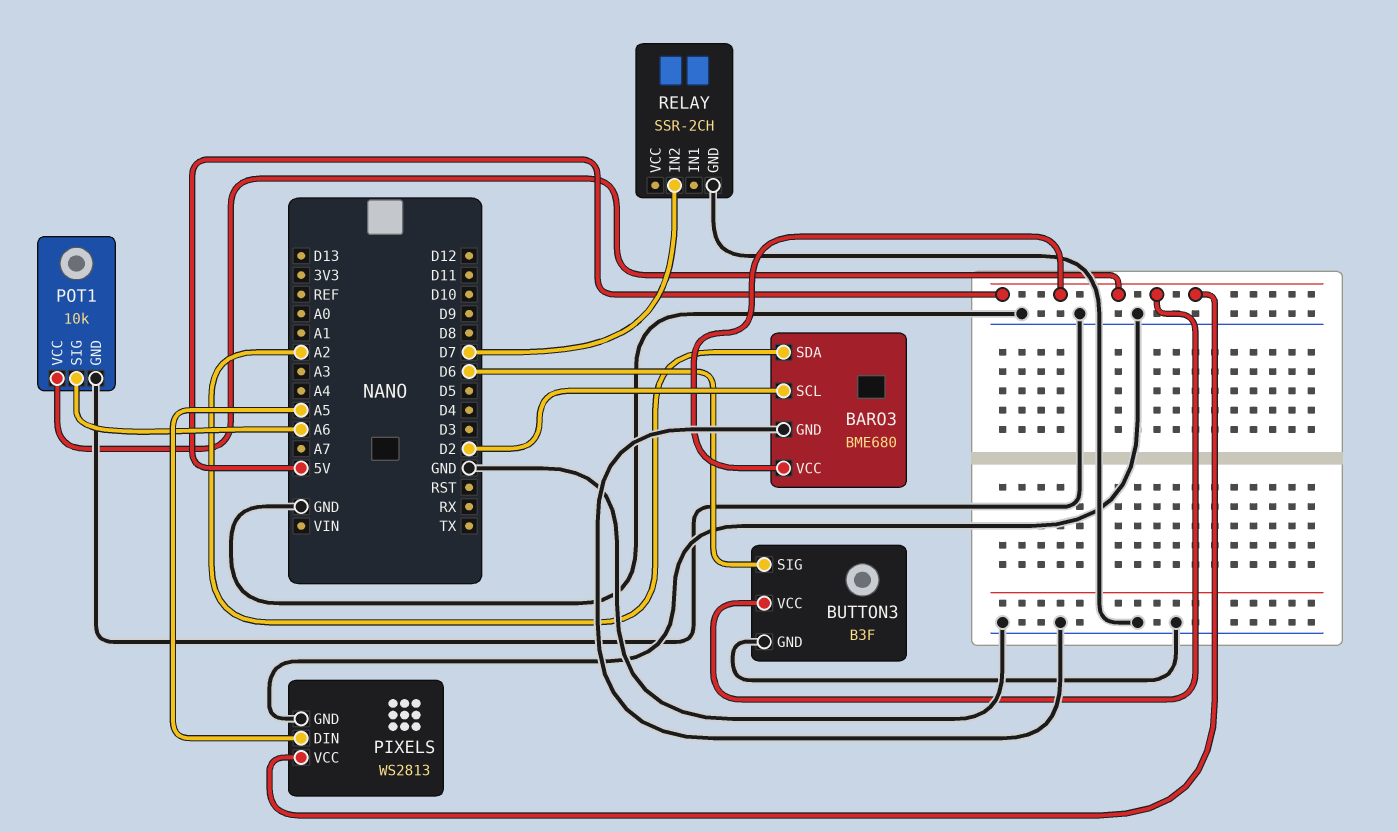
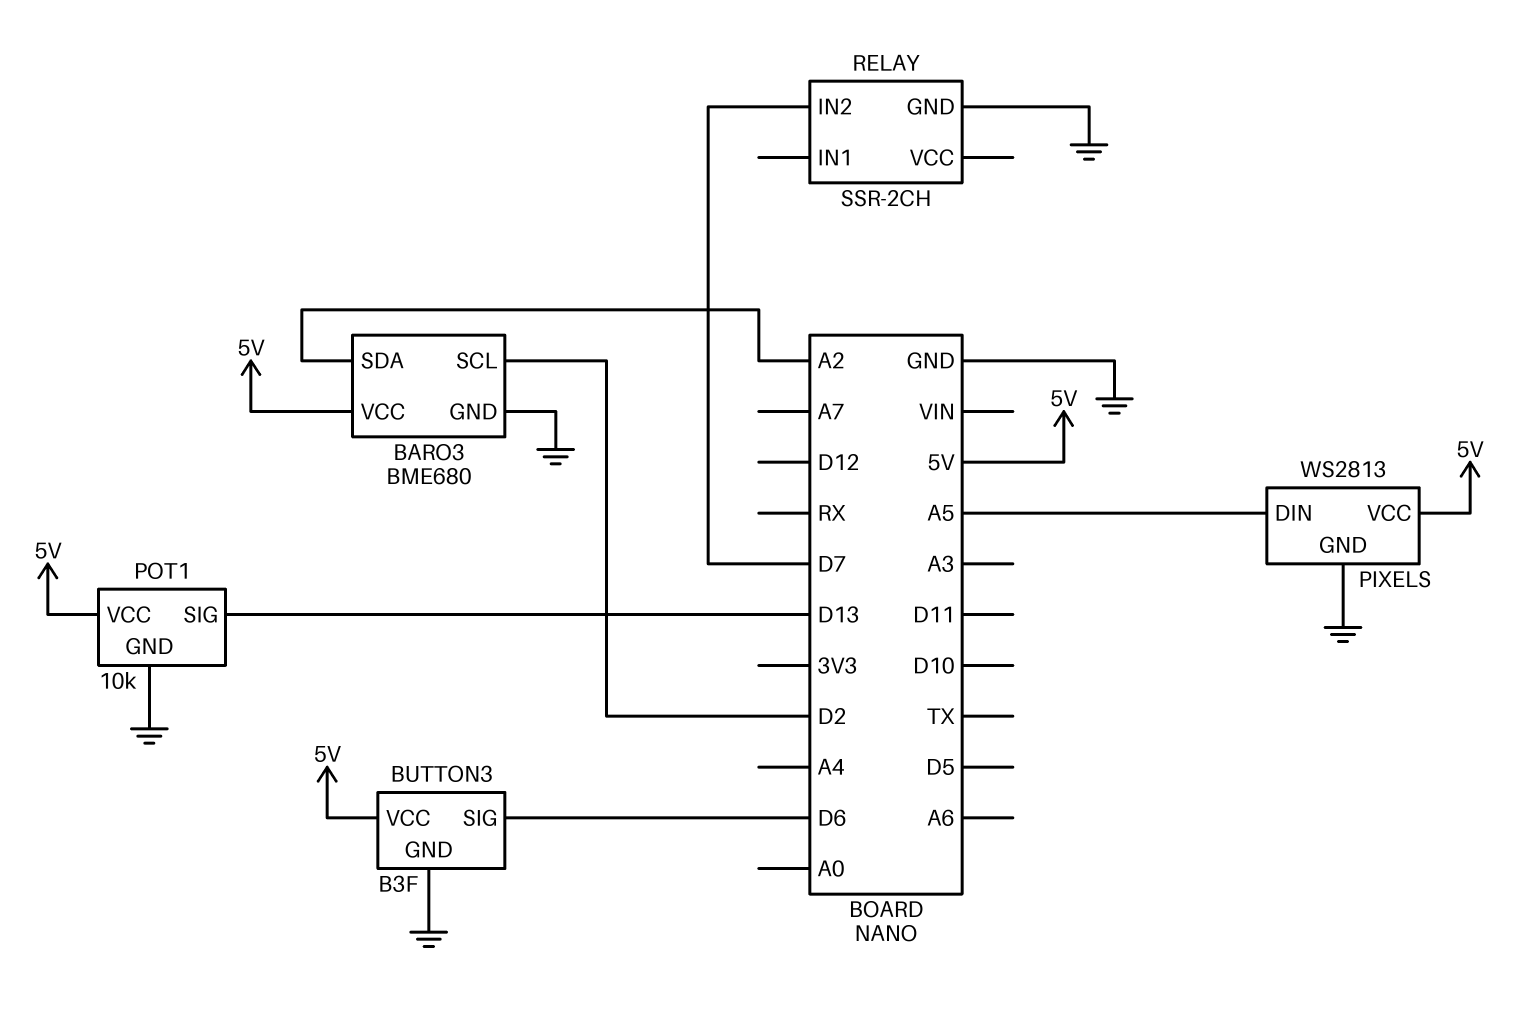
POT1 pin SIG: A6 -> D13

